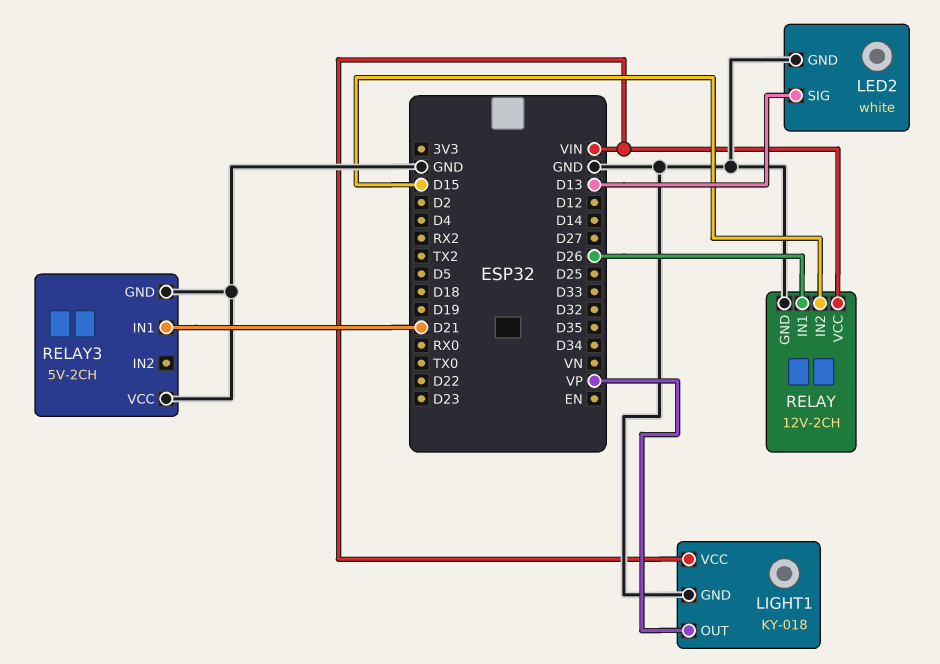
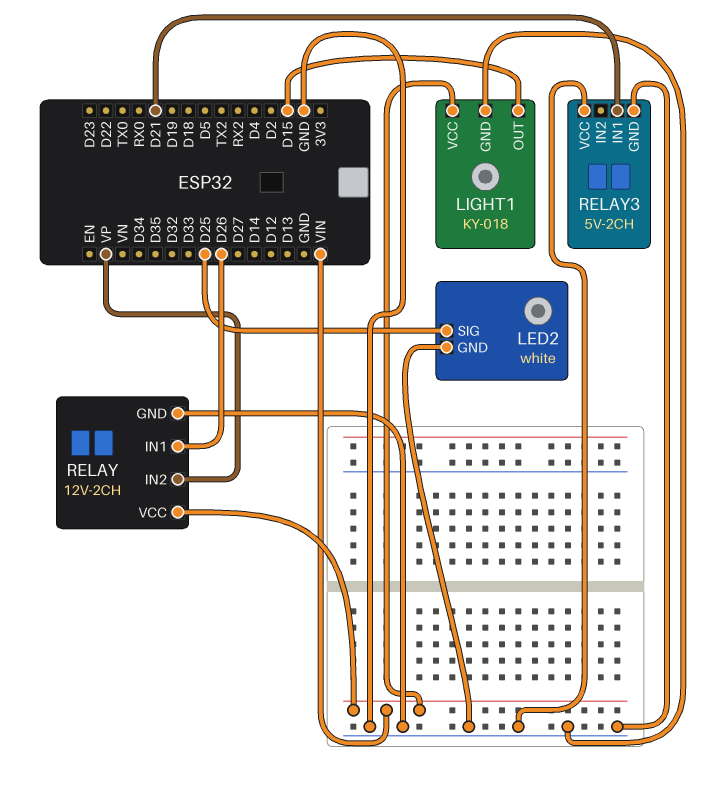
LED2 pin SIG: D13 -> D25
LIGHT1 pin OUT: VP -> D15
RELAY pin IN2: D15 -> VP

